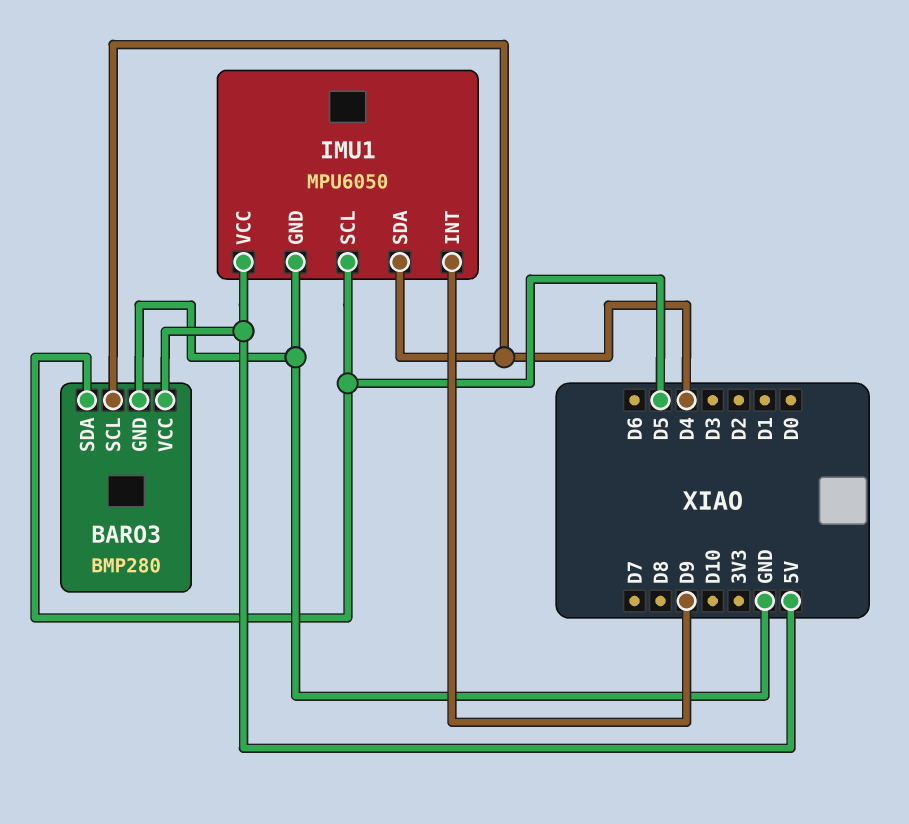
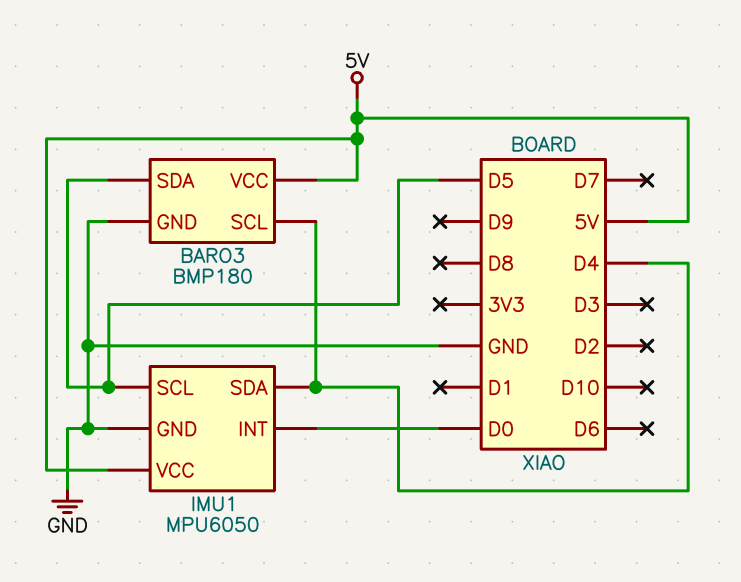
BARO3: BMP280 -> BMP180
IMU1 pin INT: D9 -> D0

